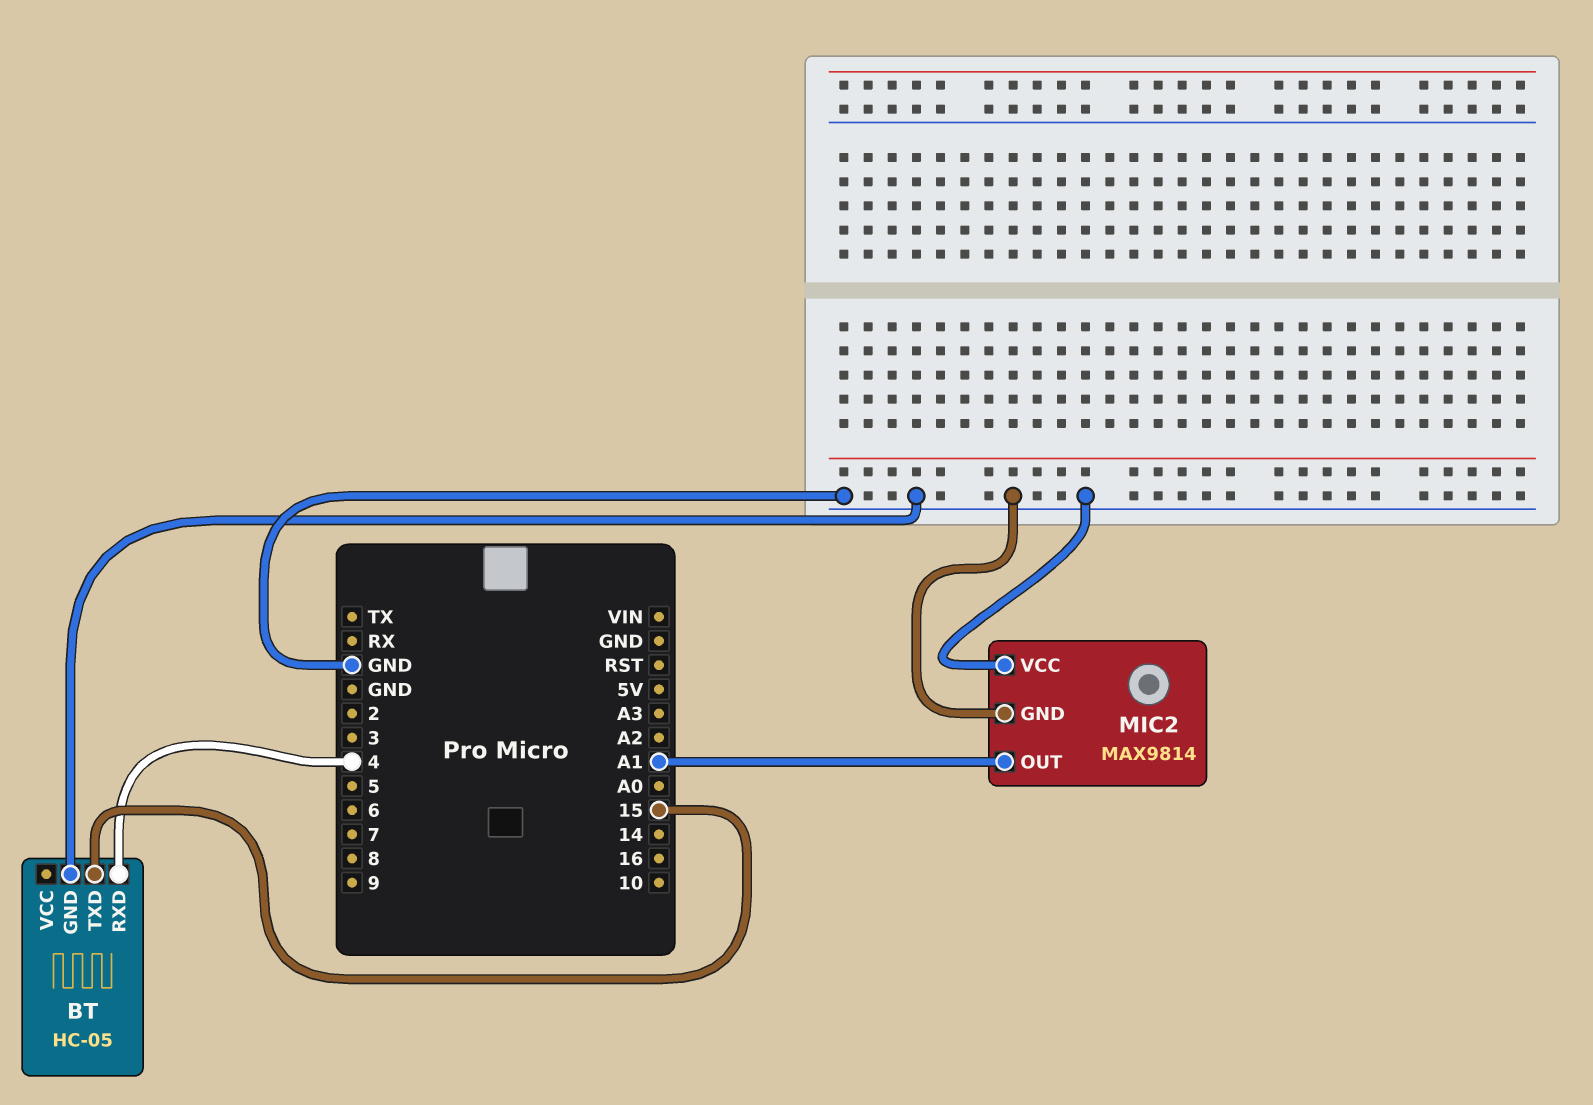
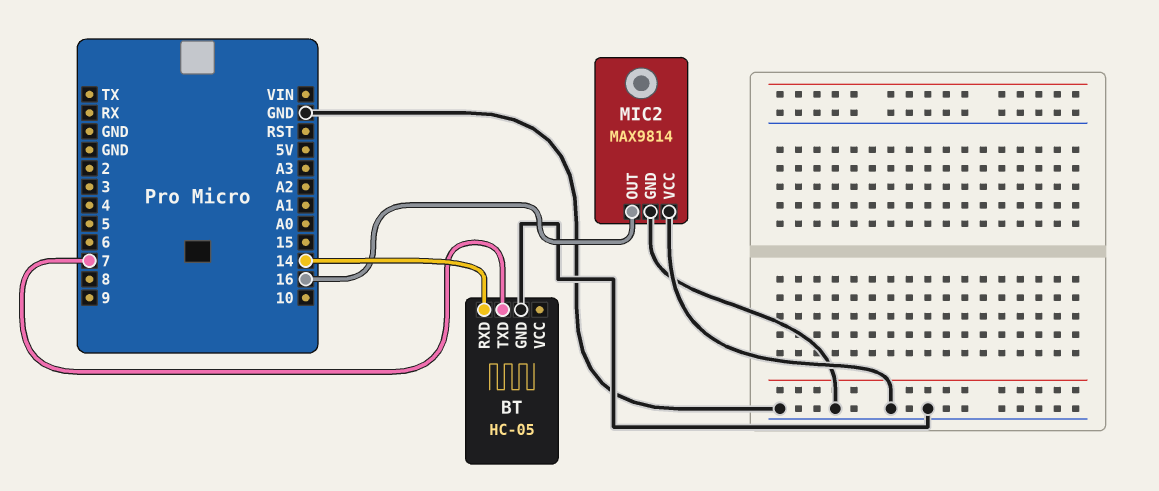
BT pin RXD: 4 -> 14
BT pin TXD: 15 -> 7
MIC2 pin OUT: A1 -> 16

